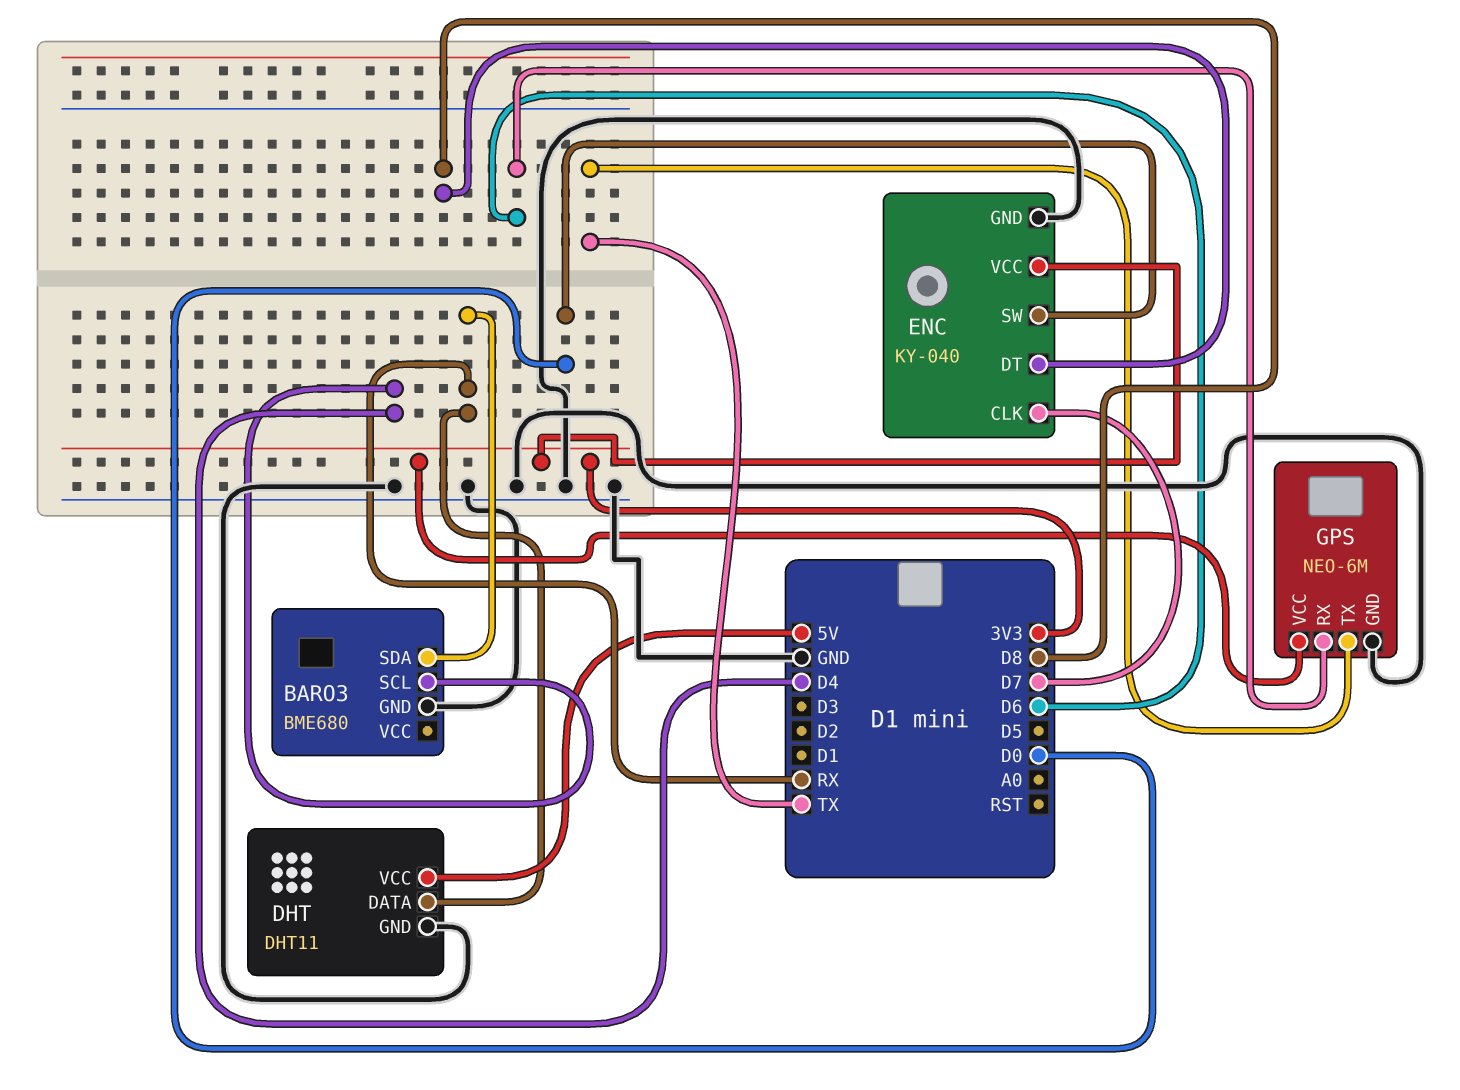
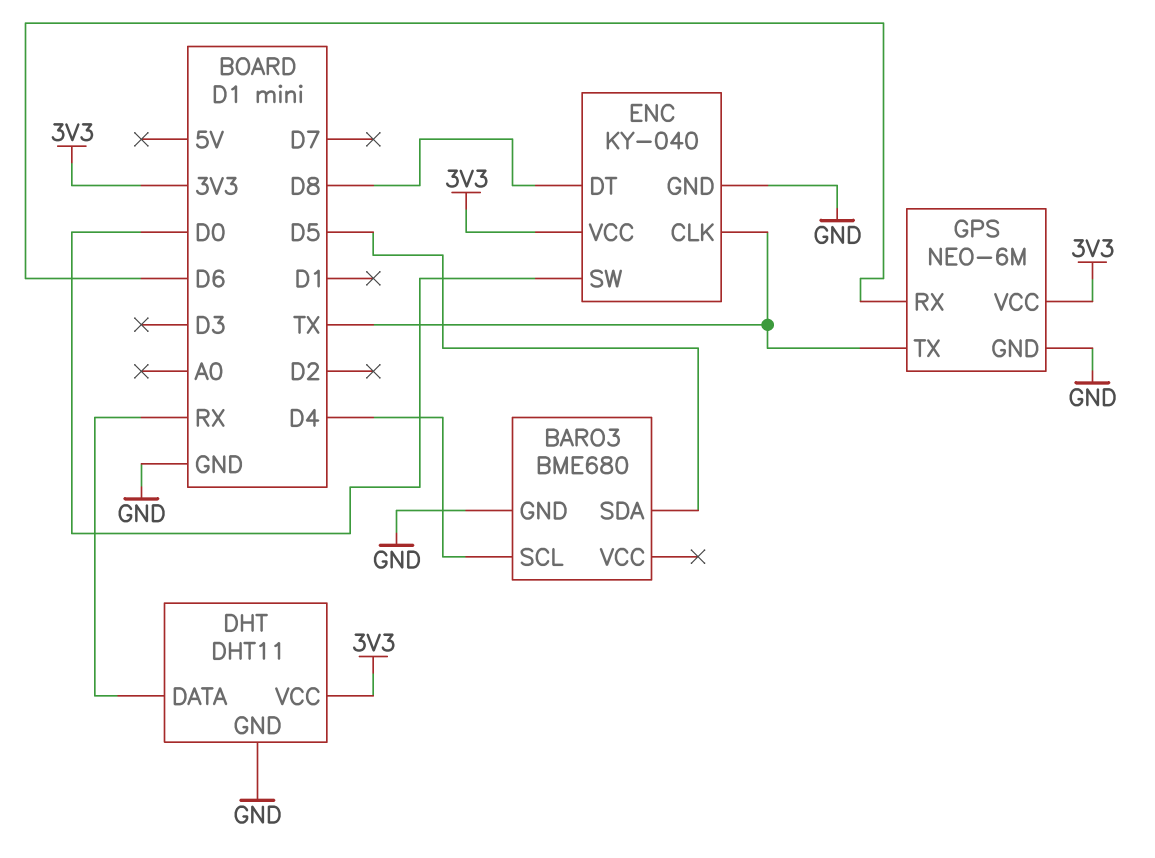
BARO3 pin SDA: RX -> D5
DHT pin VCC: 5V -> 3V3
ENC pin CLK: D7 -> TX

